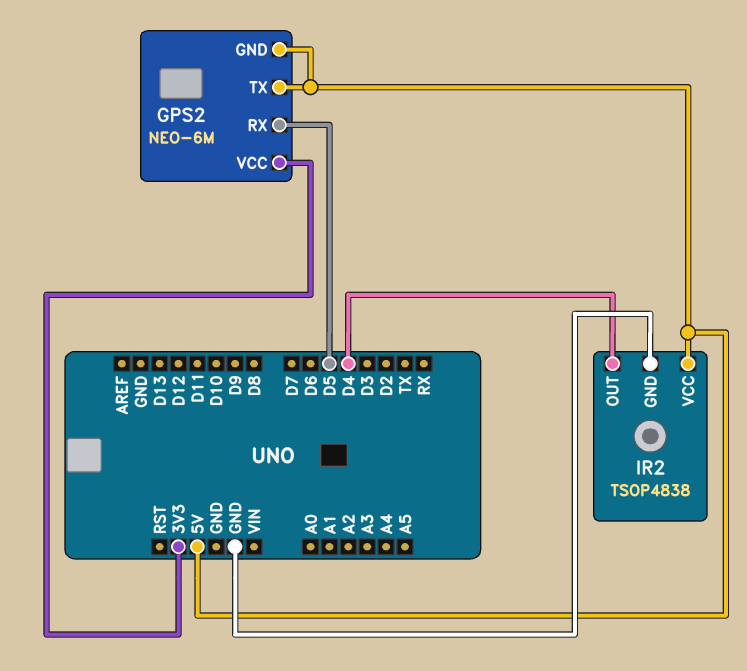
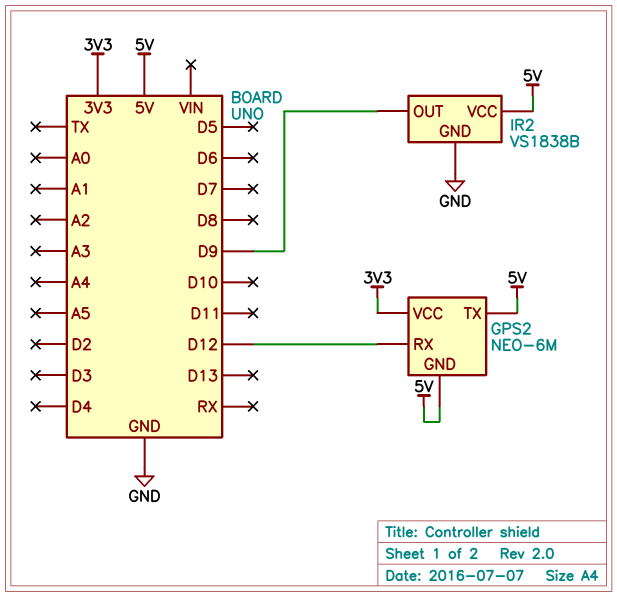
GPS2 pin RX: D5 -> D12
IR2: TSOP4838 -> VS1838B
IR2 pin OUT: D4 -> D9

